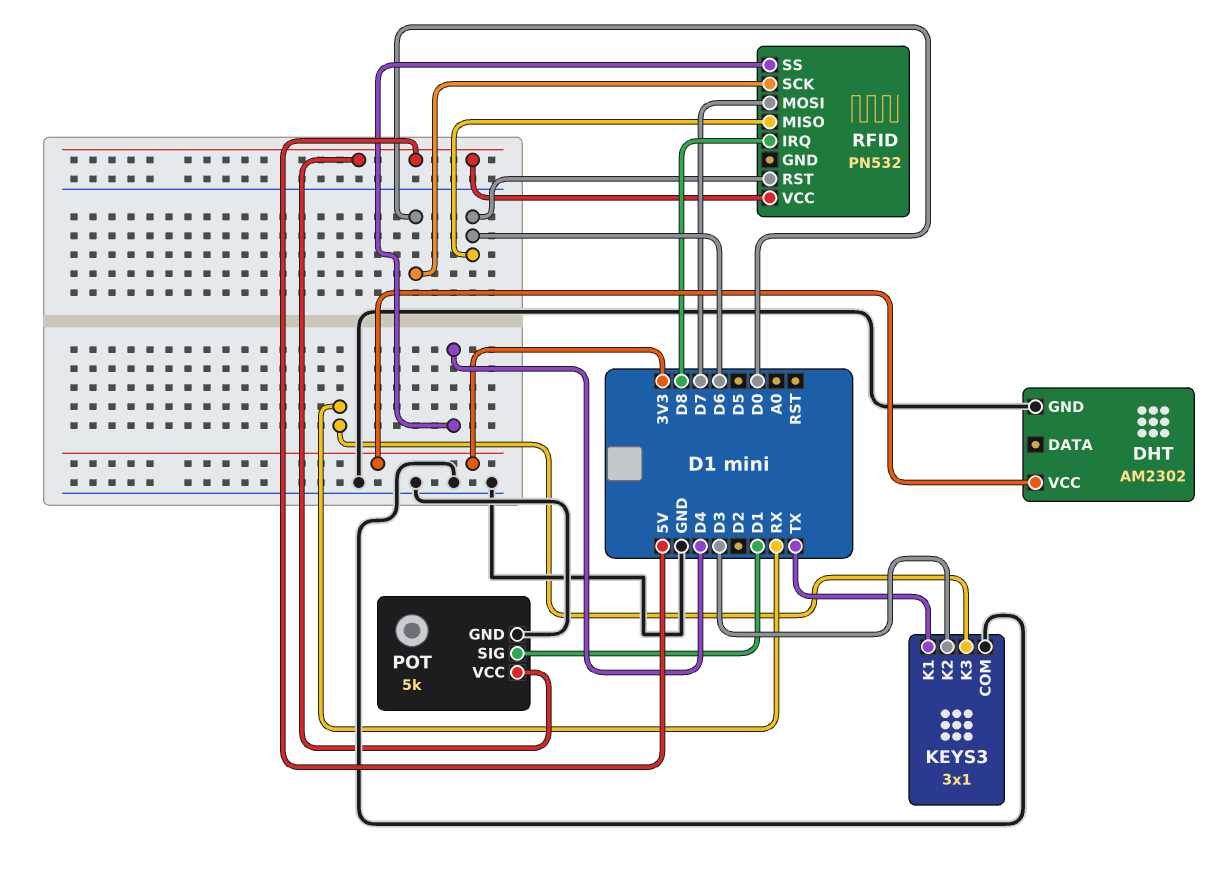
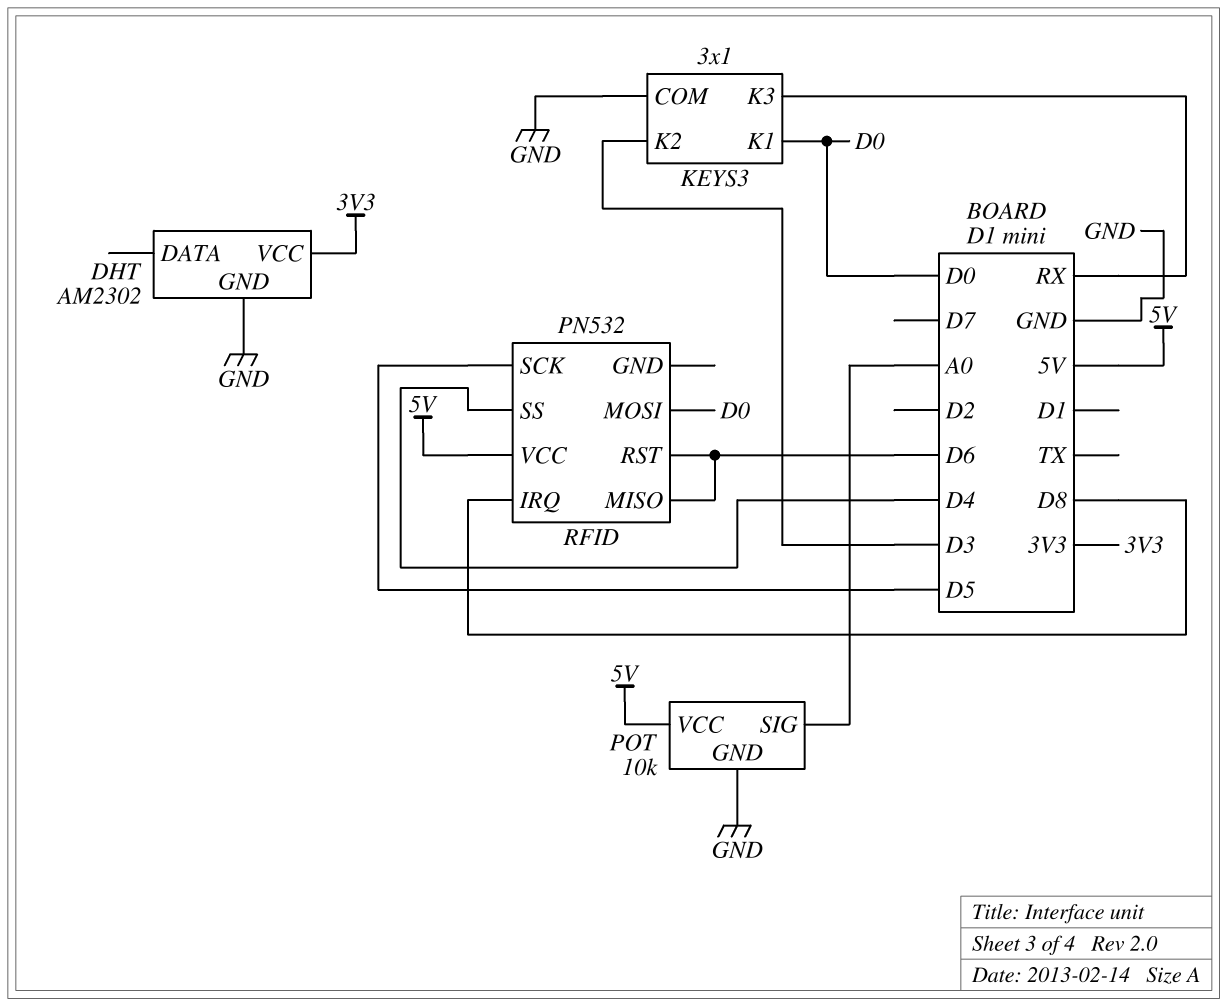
KEYS3 pin K1: TX -> D0
POT: 5k -> 10k
POT pin SIG: D1 -> A0
RFID pin MOSI: D7 -> D0
RFID pin SCK: D0 -> D5

